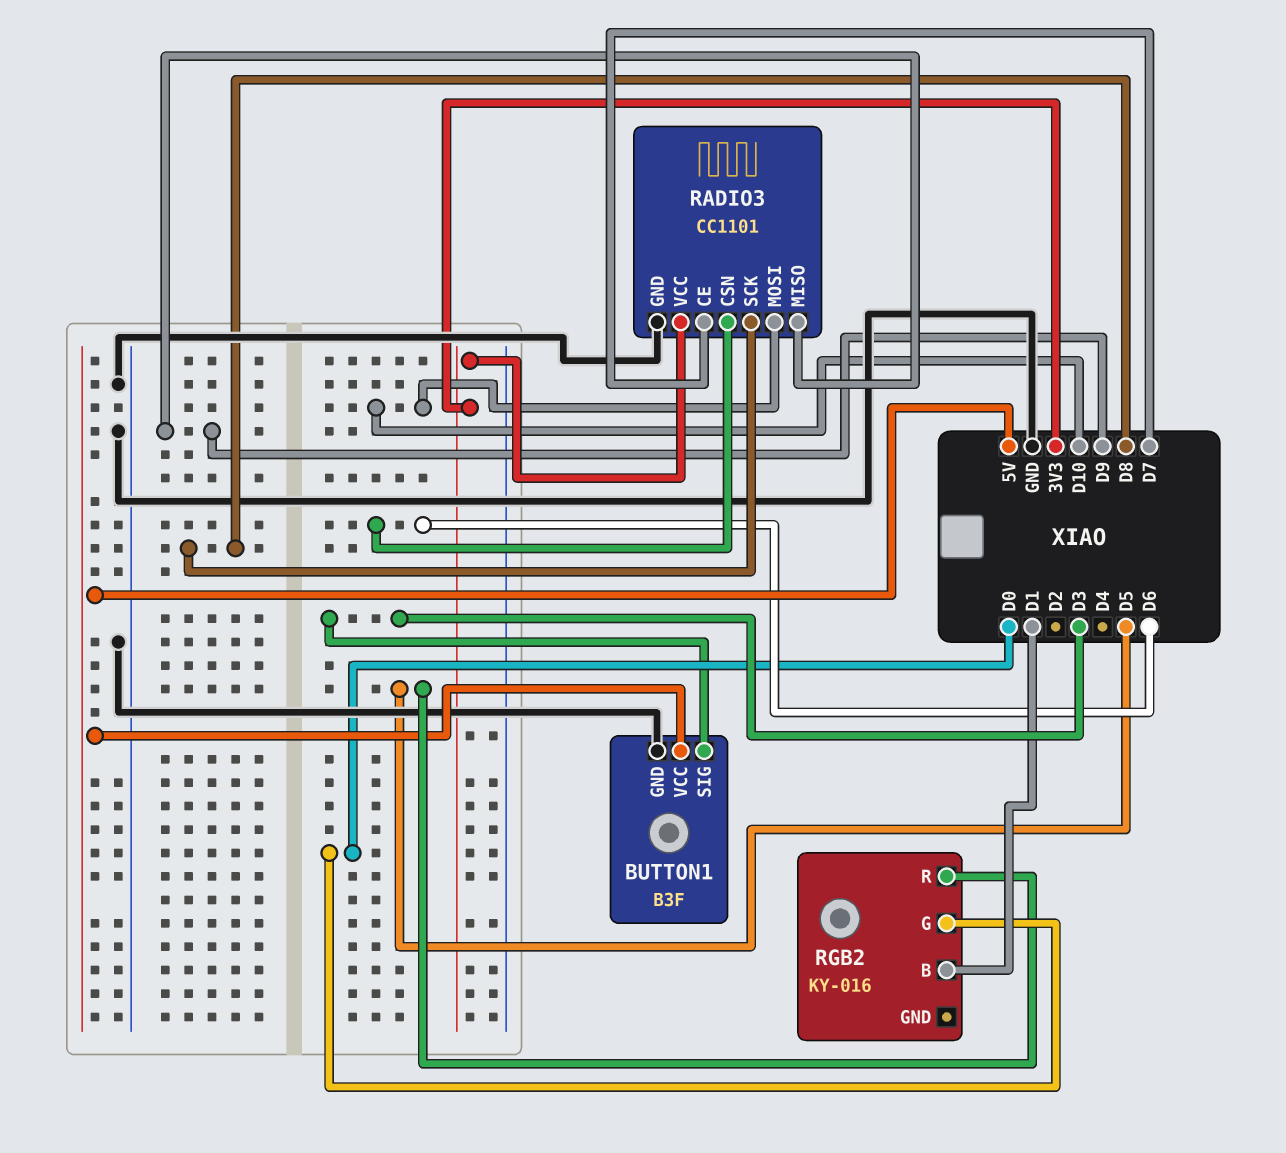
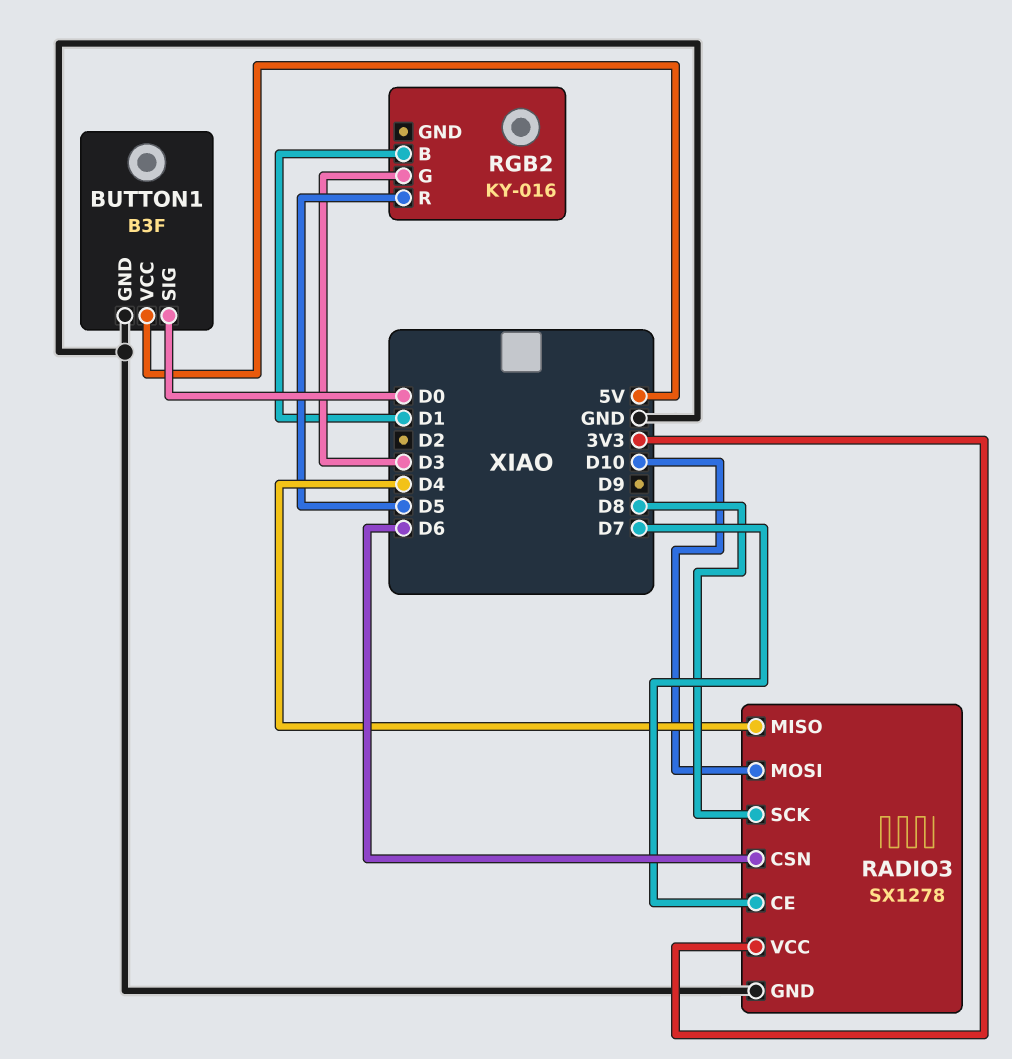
BUTTON1 pin SIG: D3 -> D0
RADIO3: CC1101 -> SX1278
RADIO3 pin MISO: D9 -> D4
RGB2 pin G: D0 -> D3

